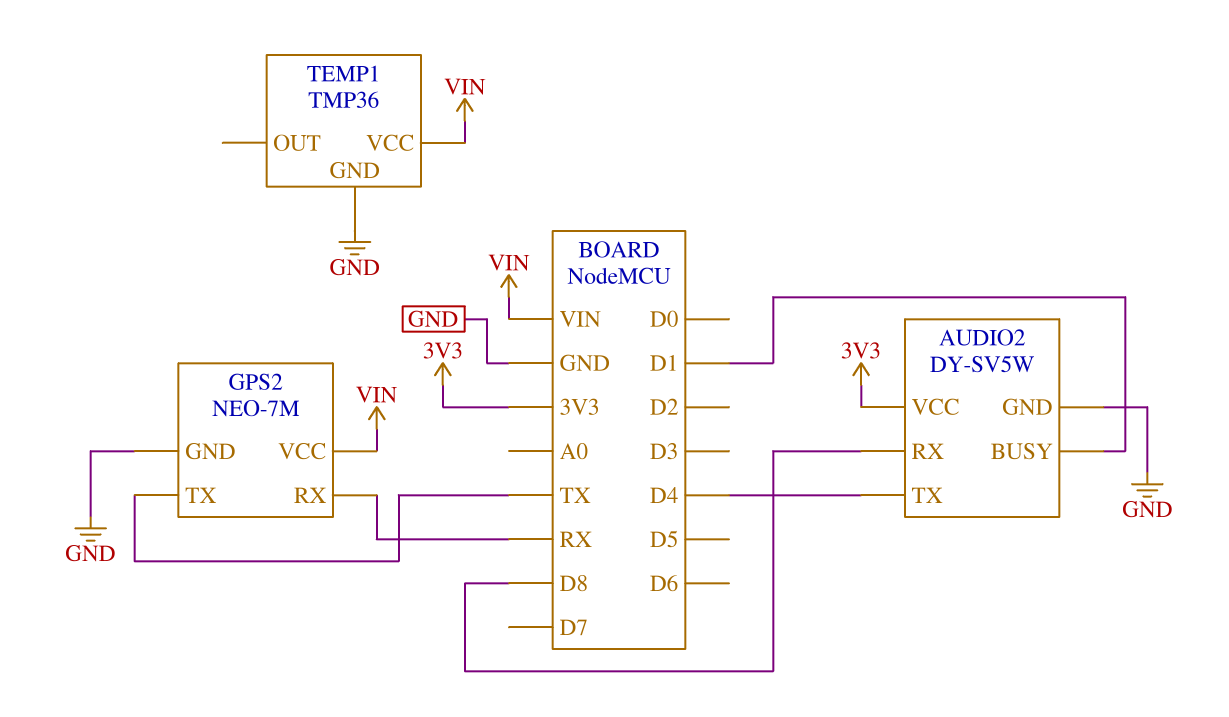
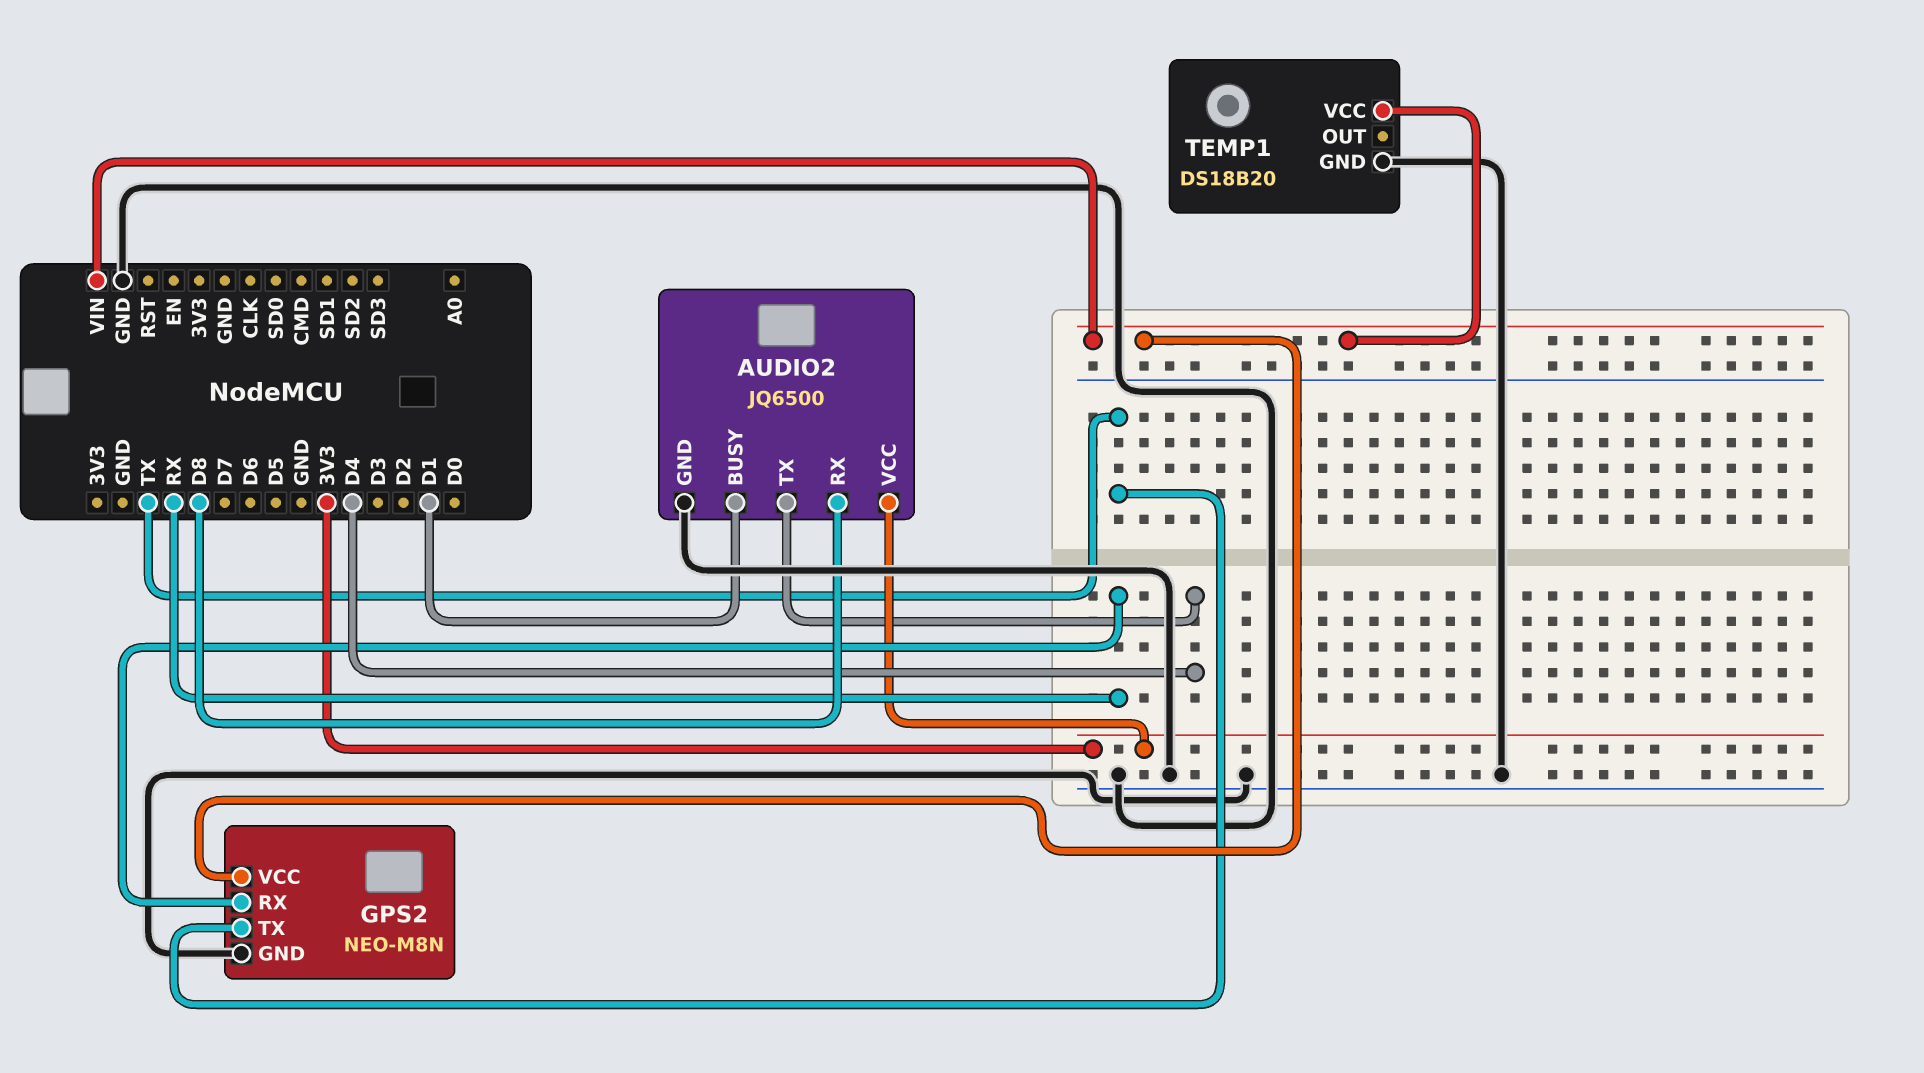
AUDIO2: DY-SV5W -> JQ6500
GPS2: NEO-7M -> NEO-M8N
TEMP1: TMP36 -> DS18B20

